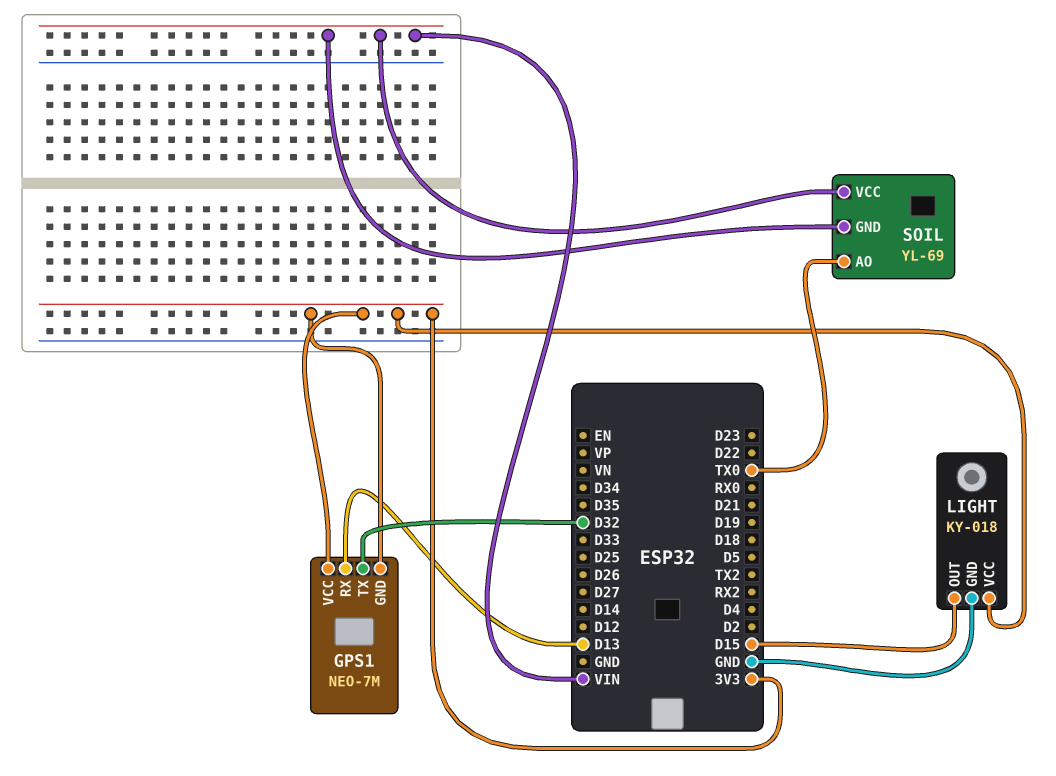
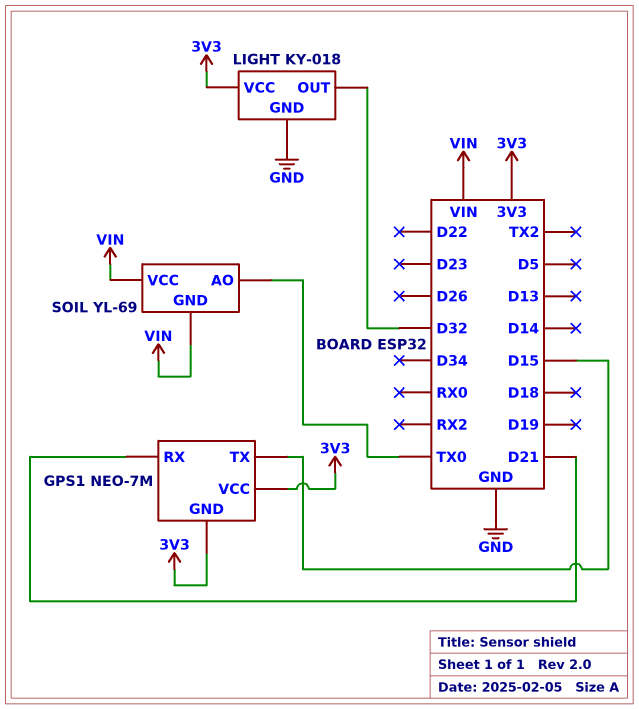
GPS1 pin RX: D13 -> D21
GPS1 pin TX: D32 -> D15
LIGHT pin OUT: D15 -> D32

